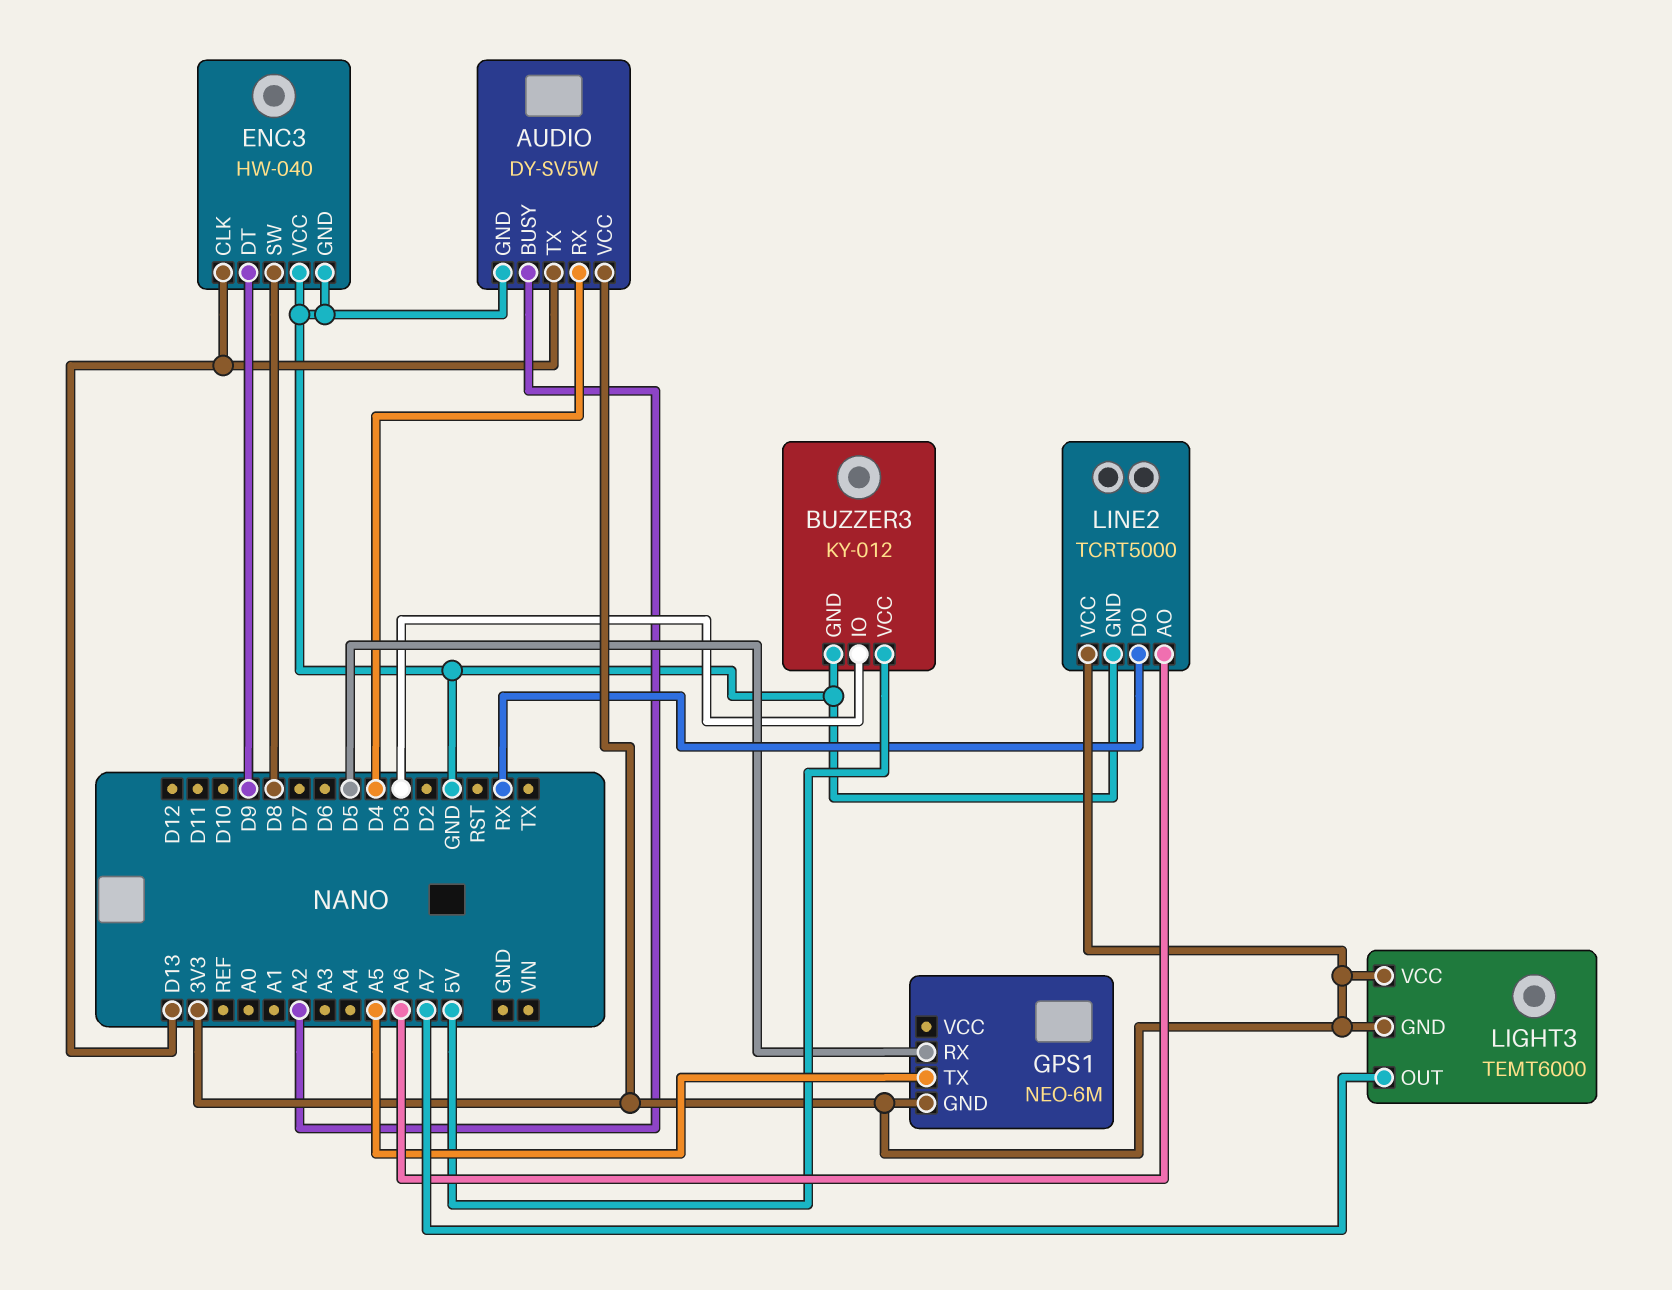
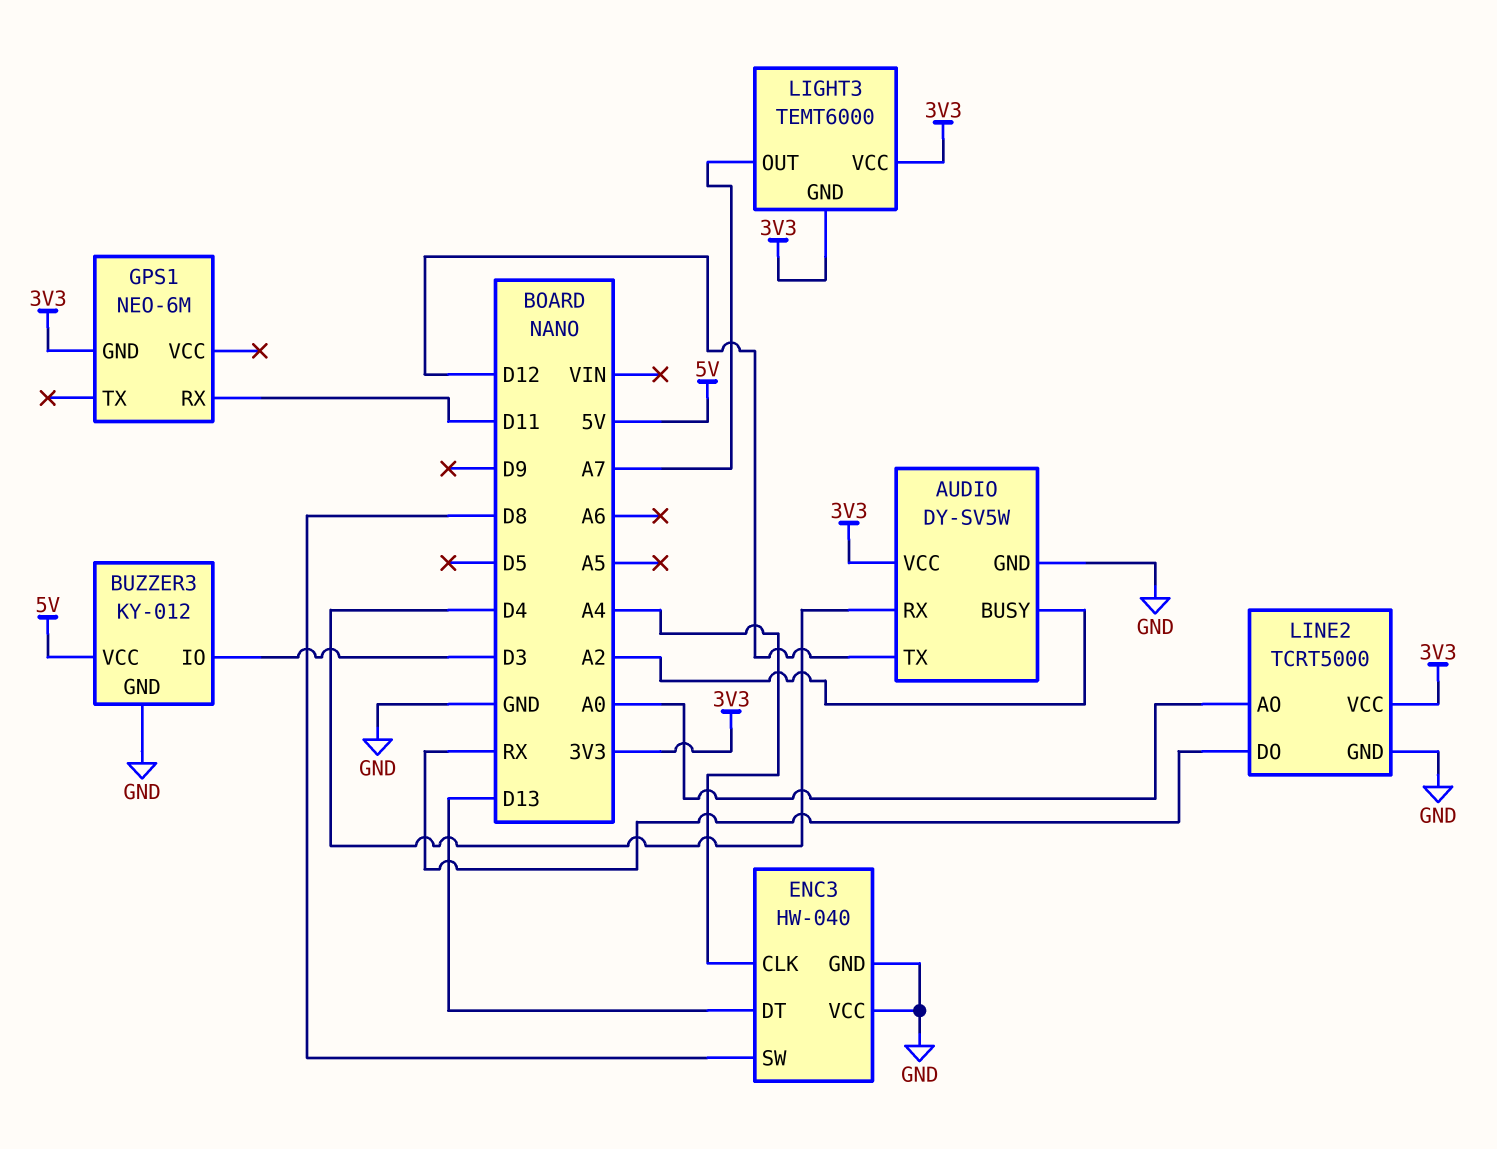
AUDIO pin TX: D13 -> D12
ENC3 pin CLK: D13 -> A4
ENC3 pin DT: D9 -> D13
GPS1 pin RX: D5 -> D11
GPS1 pin TX: A5 -> none
LINE2 pin AO: A6 -> A0

